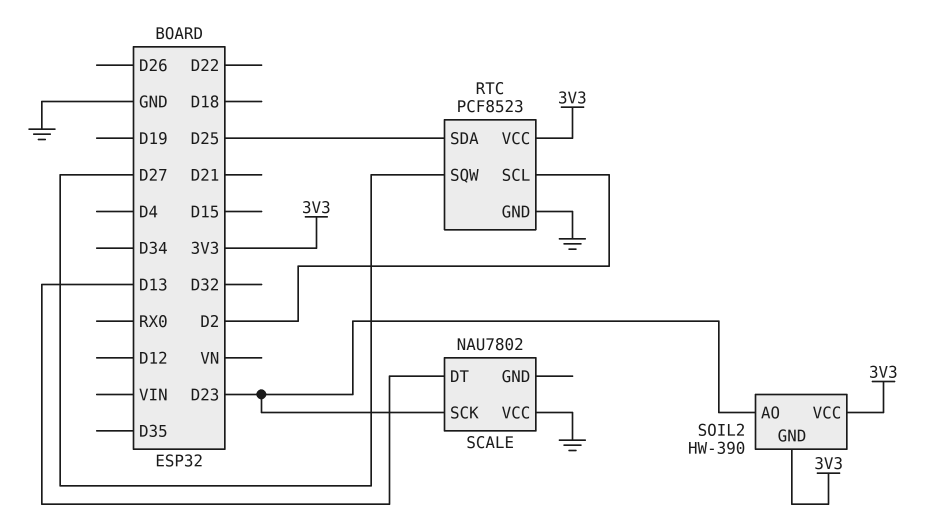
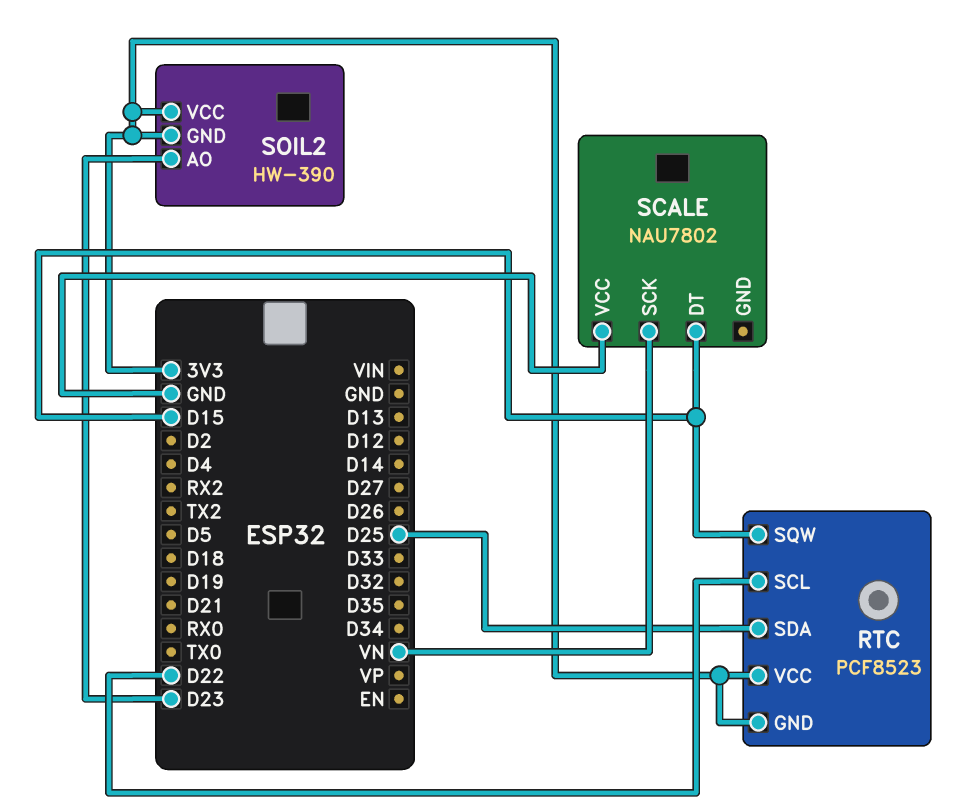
RTC pin GND: GND -> 3V3
RTC pin SCL: D2 -> D22
RTC pin SQW: D27 -> D15
SCALE pin DT: D13 -> D15
SCALE pin SCK: D23 -> VN

